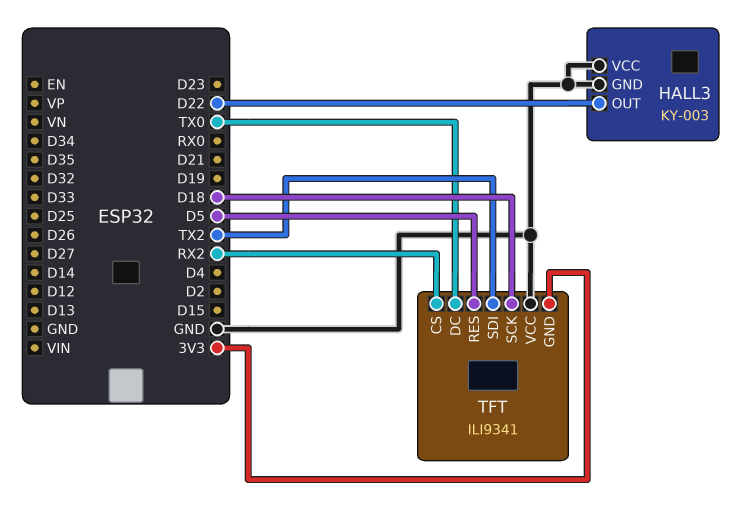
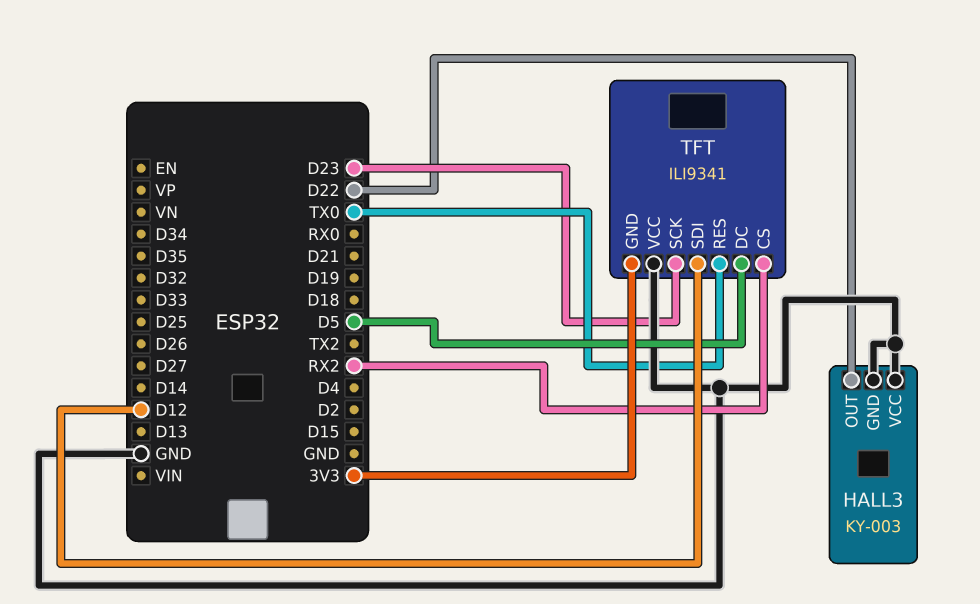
TFT pin DC: TX0 -> D5
TFT pin RES: D5 -> TX0
TFT pin SCK: D18 -> D23
TFT pin SDI: TX2 -> D12

